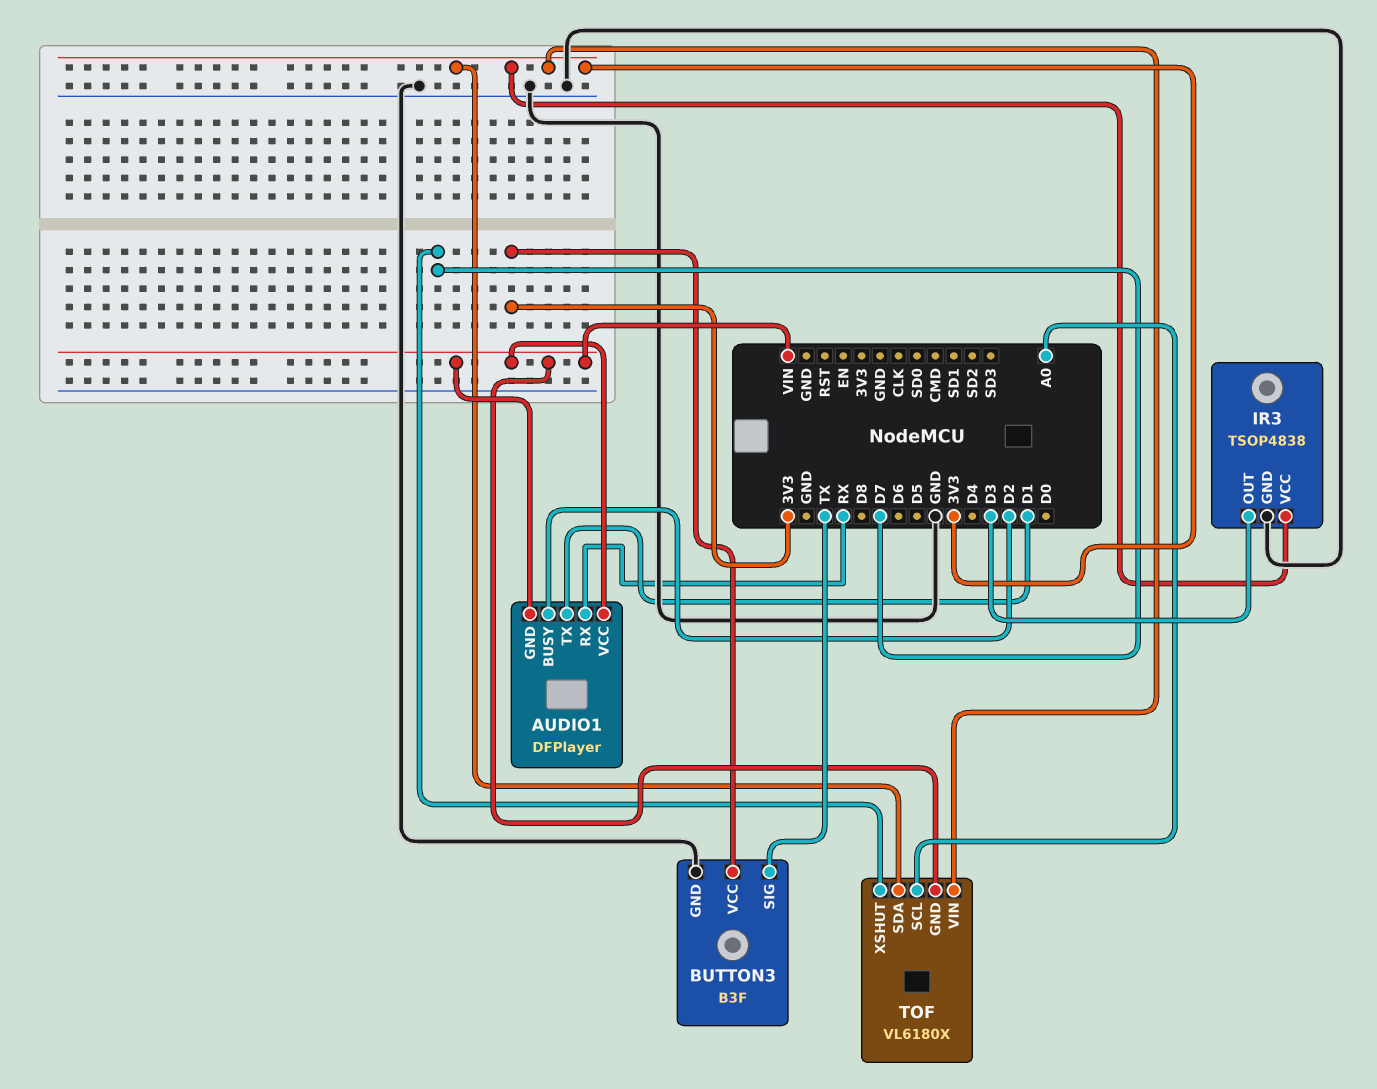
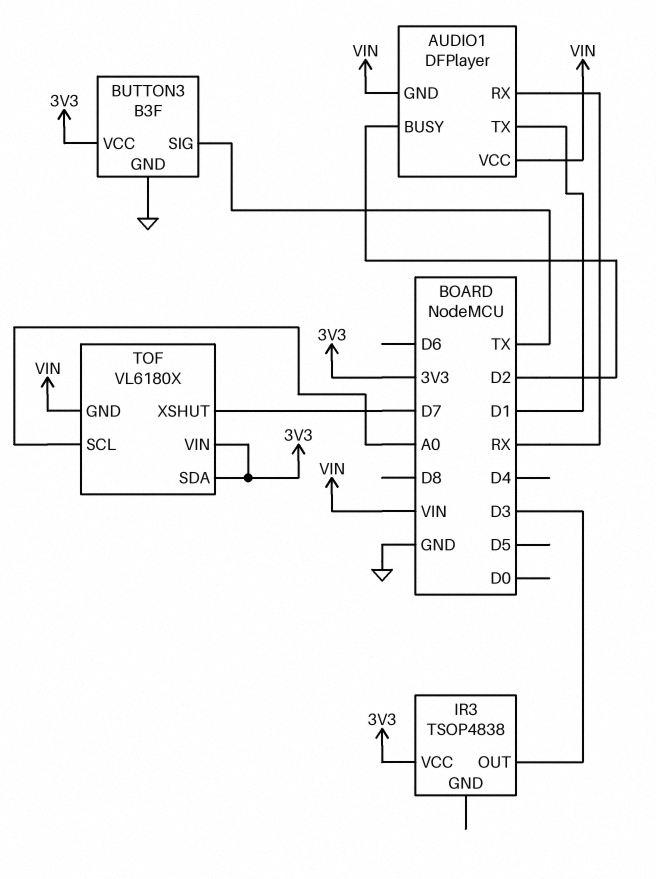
IR3 pin GND: GND -> none

